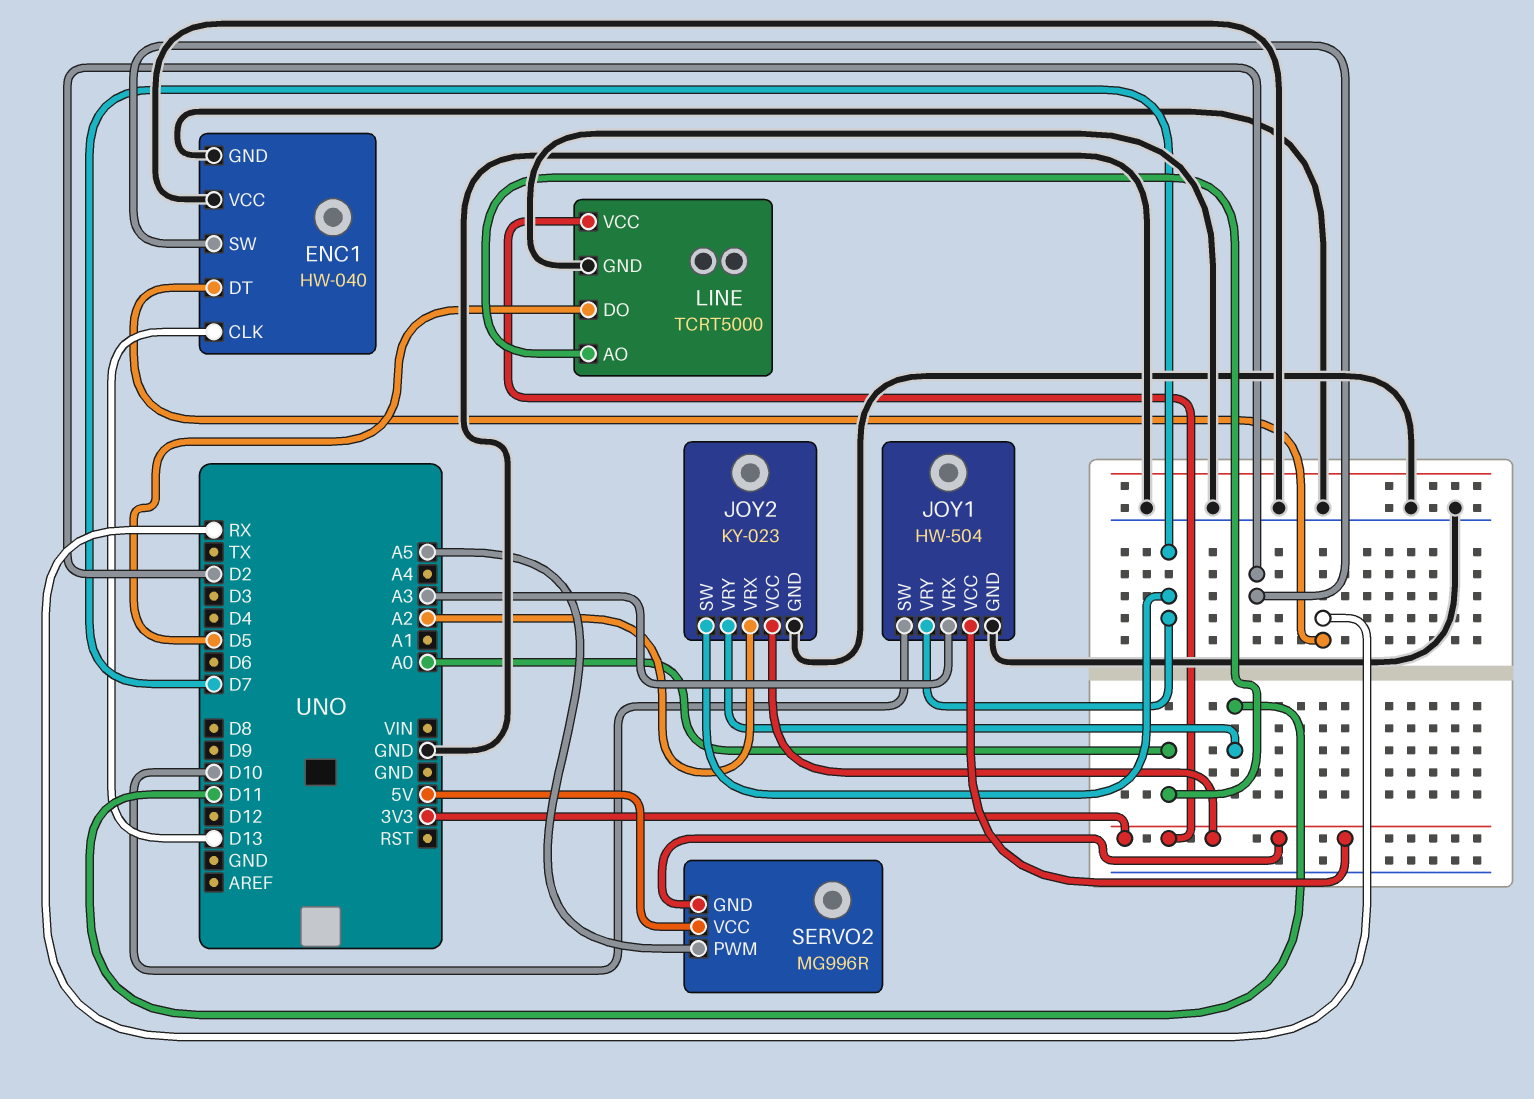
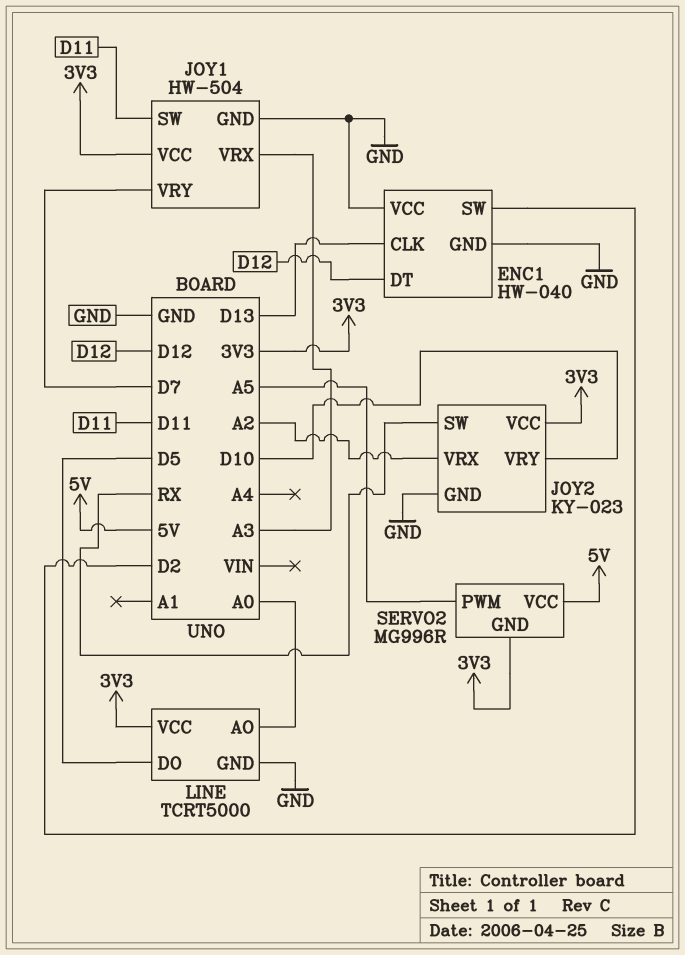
ENC1 pin DT: RX -> D12
JOY1 pin SW: D10 -> D11
JOY2 pin SW: D7 -> RX
JOY2 pin VRY: D11 -> D10

